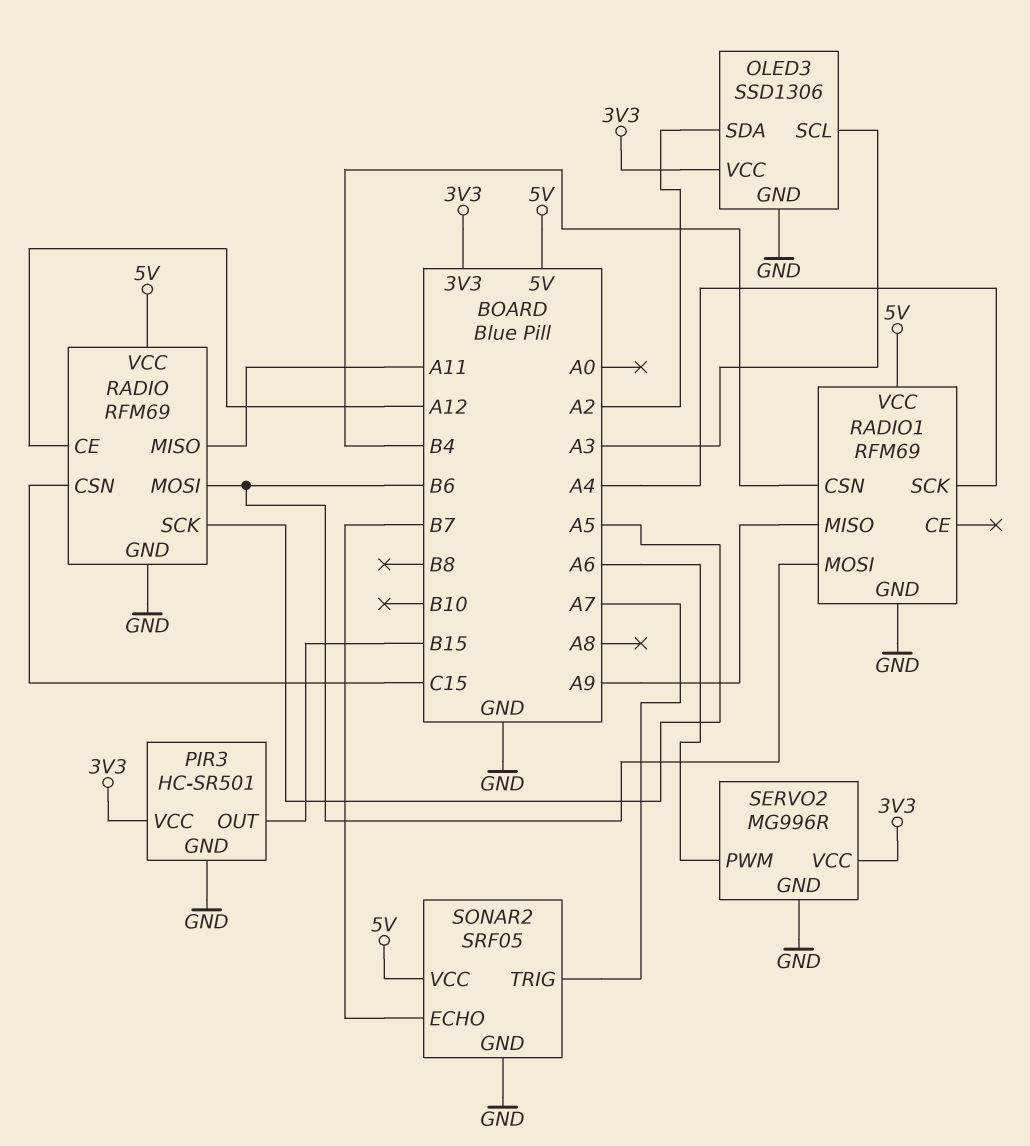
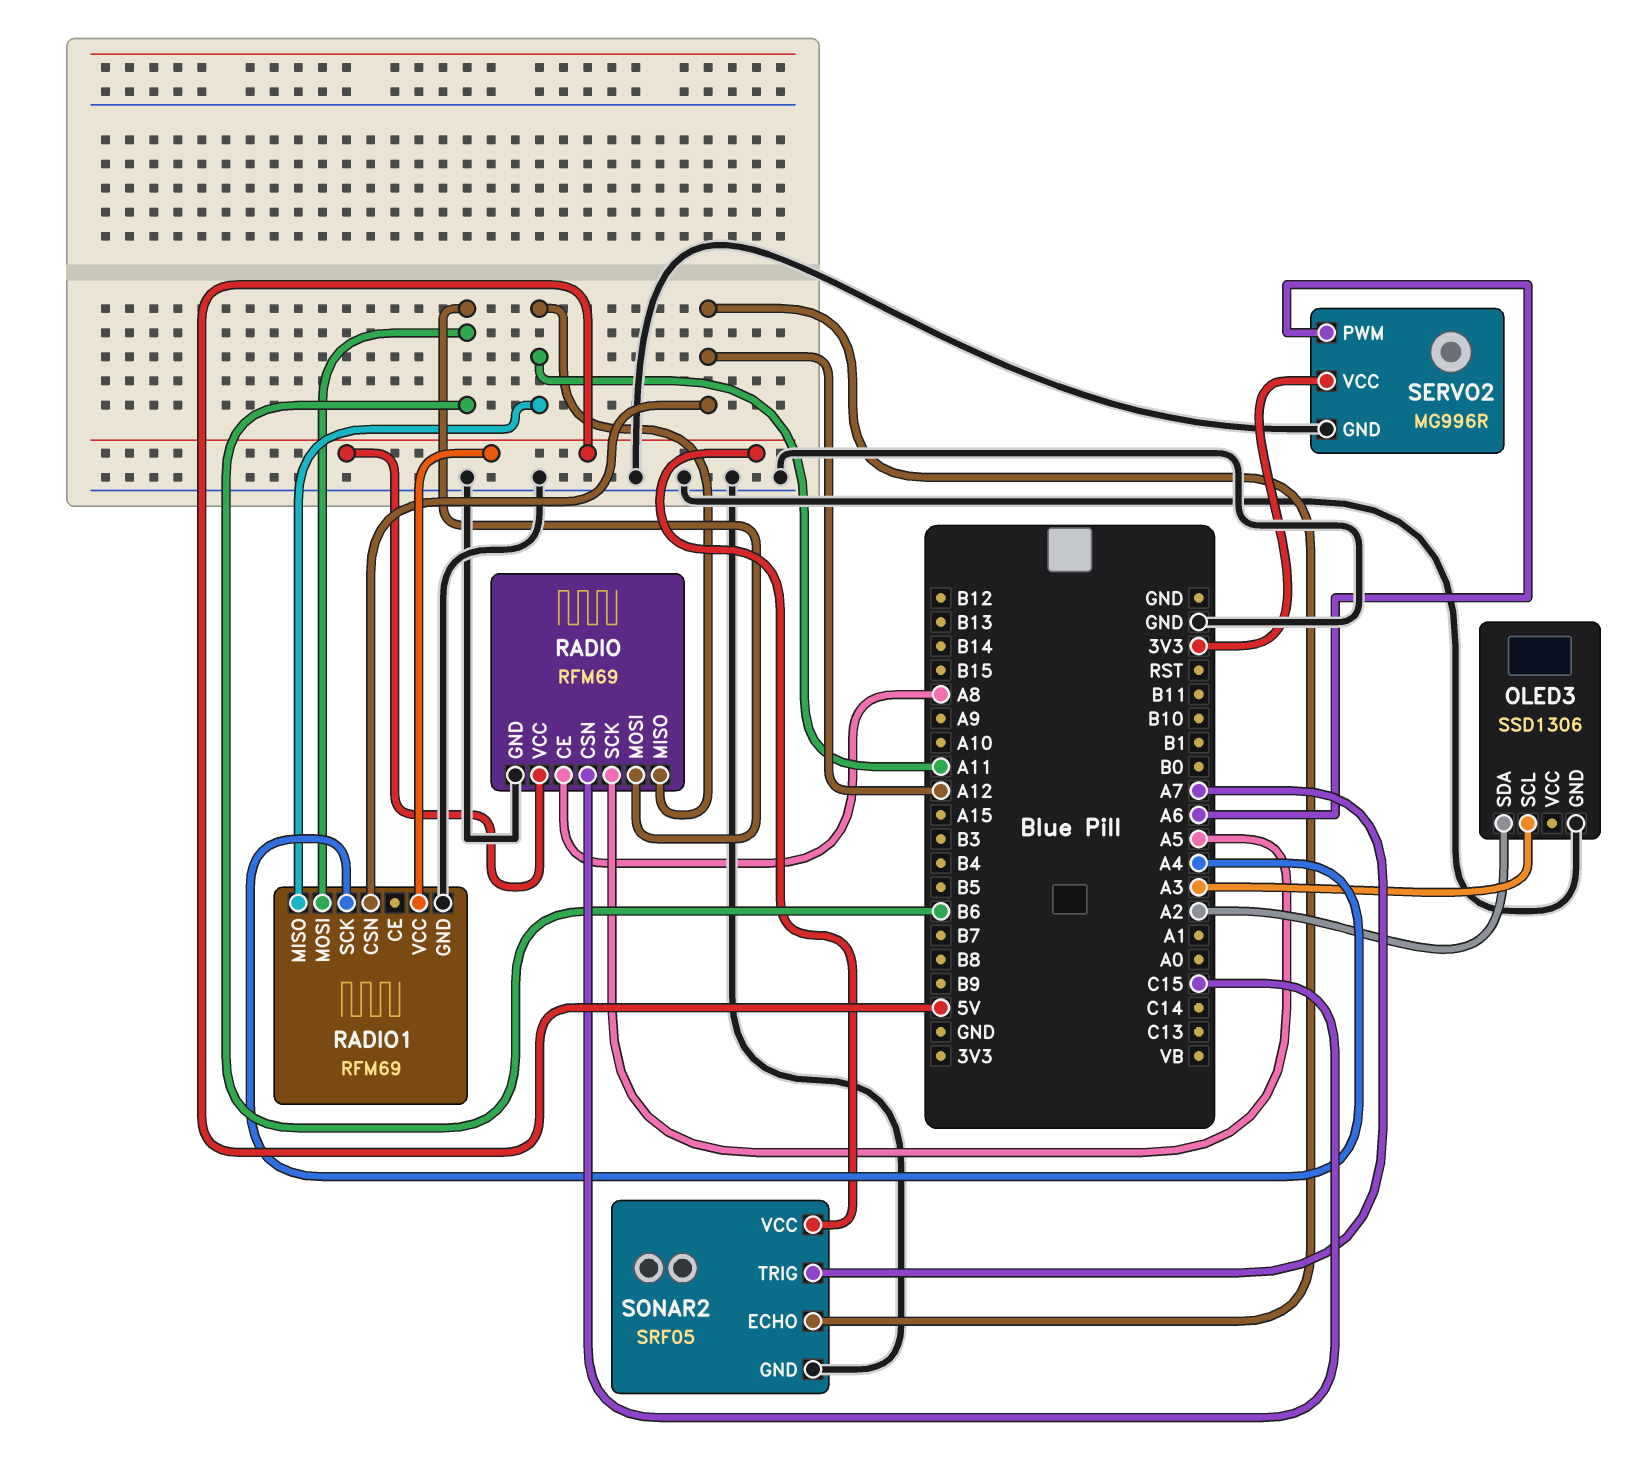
OLED3 pin VCC: 3V3 -> none
PIR3: HC-SR501 -> none
PIR3 pin GND: GND -> none
PIR3 pin OUT: B15 -> none
PIR3 pin VCC: 3V3 -> none
RADIO pin CE: A12 -> A8
RADIO1 pin CSN: B4 -> A12
RADIO1 pin MISO: A9 -> A11
SONAR2 pin ECHO: B7 -> A12

